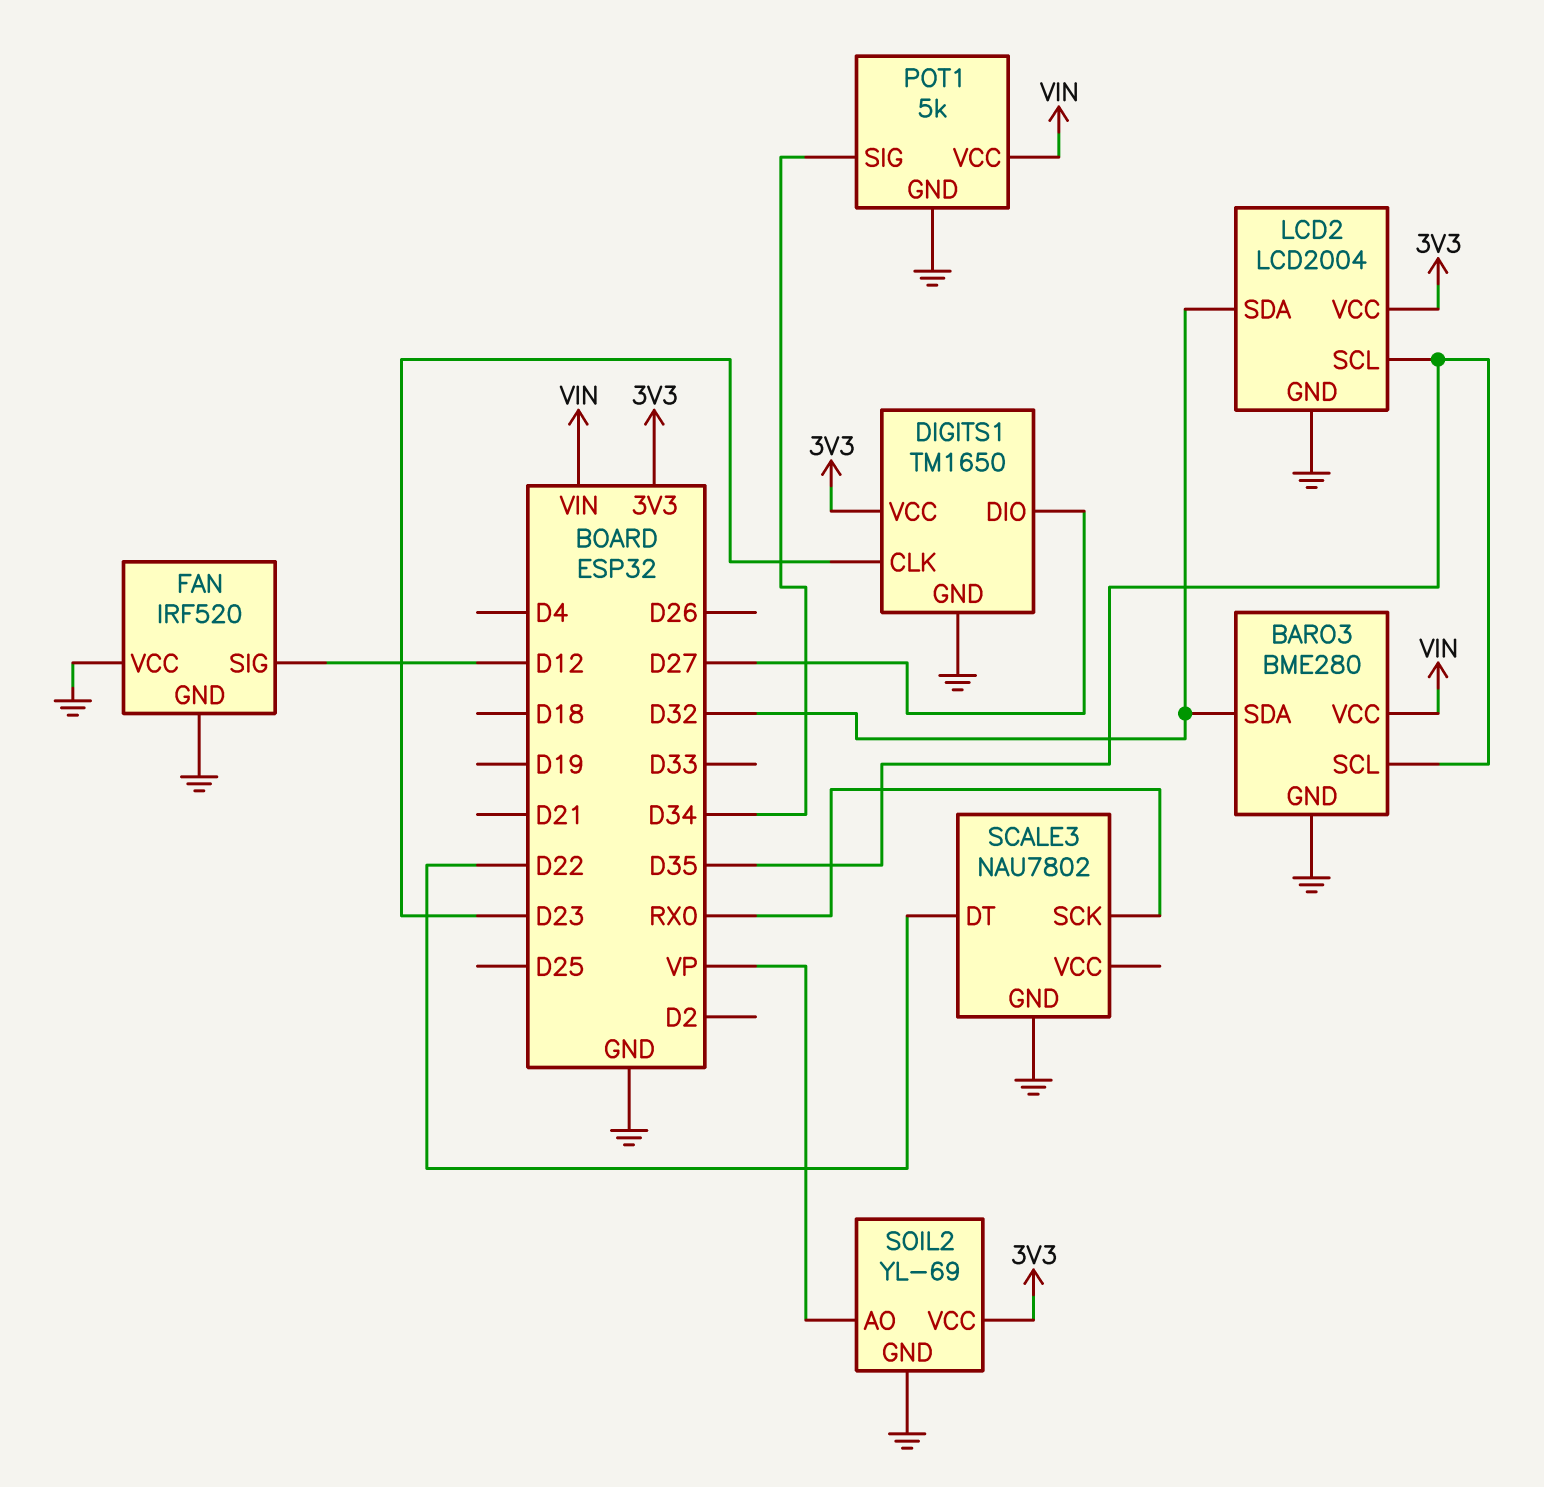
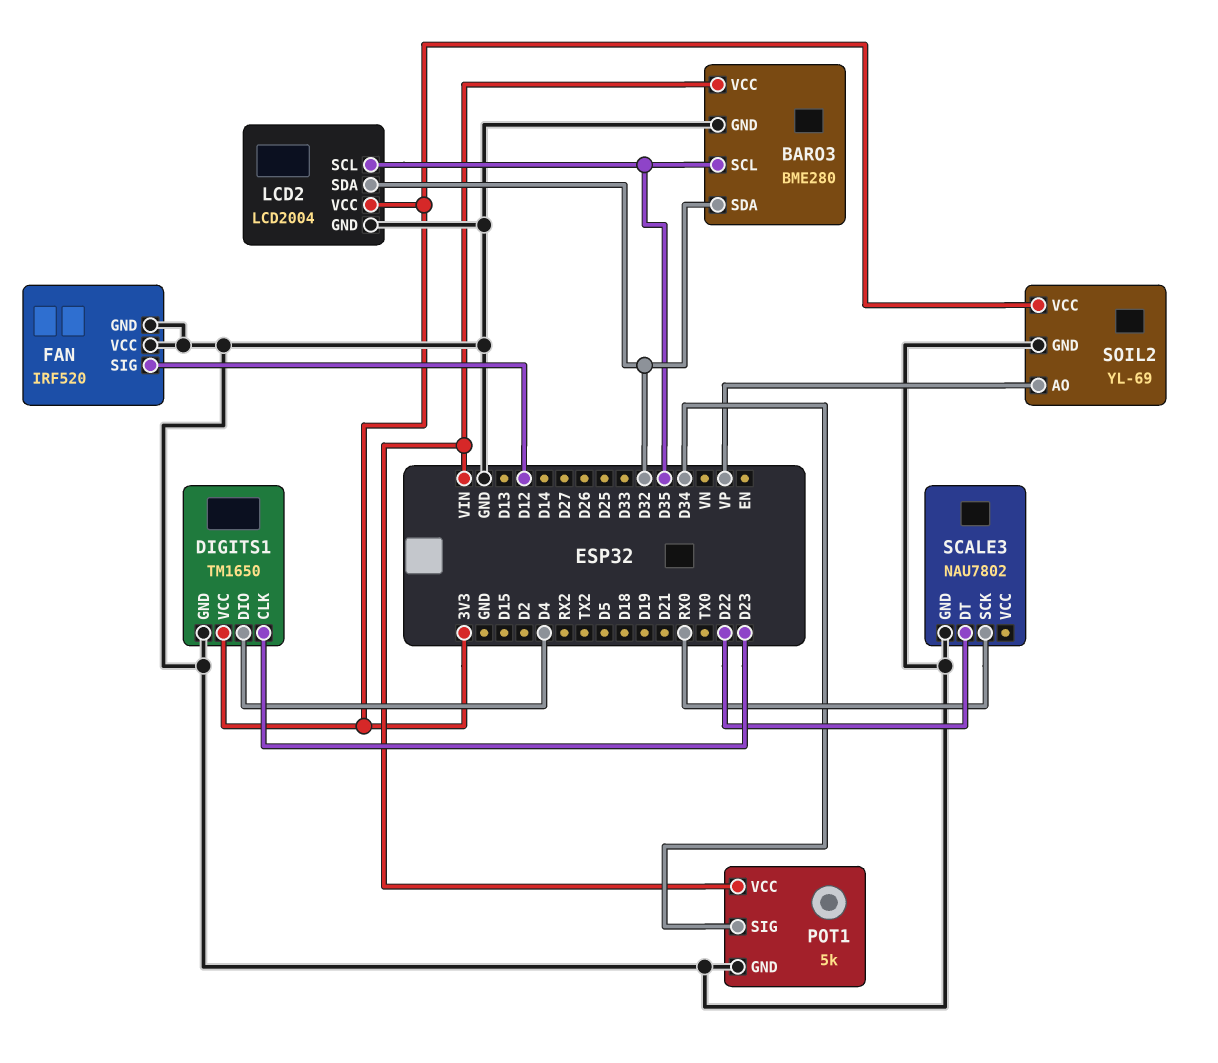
DIGITS1 pin DIO: D27 -> D4

